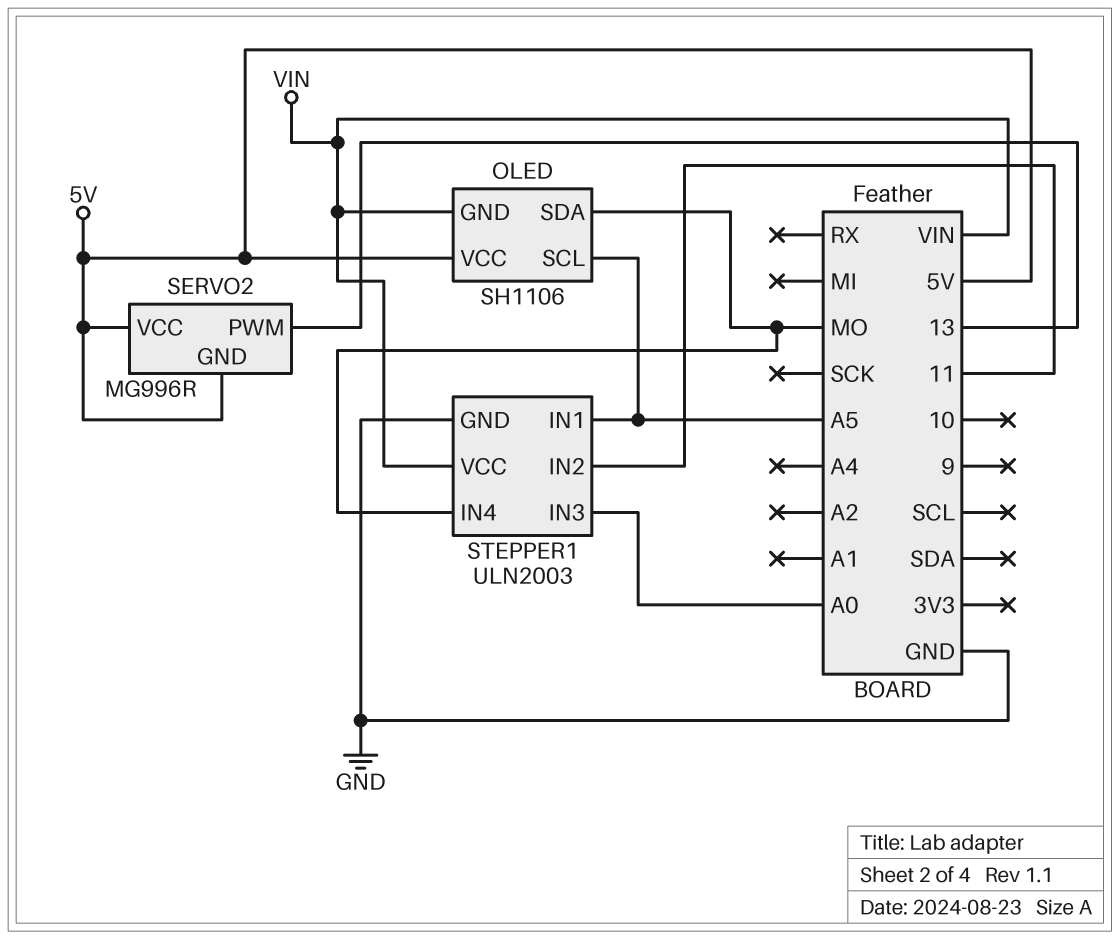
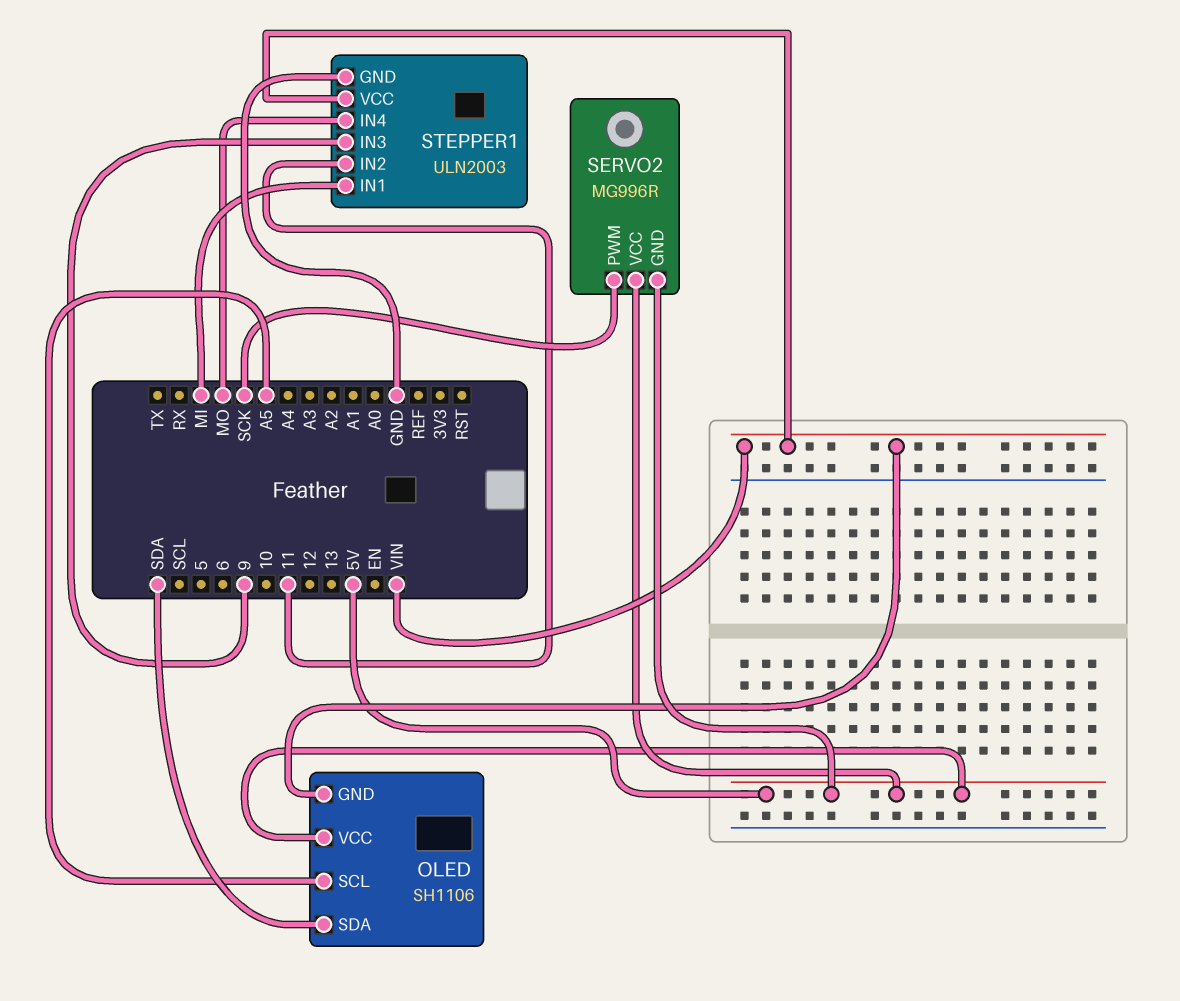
OLED pin SDA: MO -> SDA
SERVO2 pin PWM: 13 -> SCK
STEPPER1 pin IN1: A5 -> MI
STEPPER1 pin IN3: A0 -> 9

